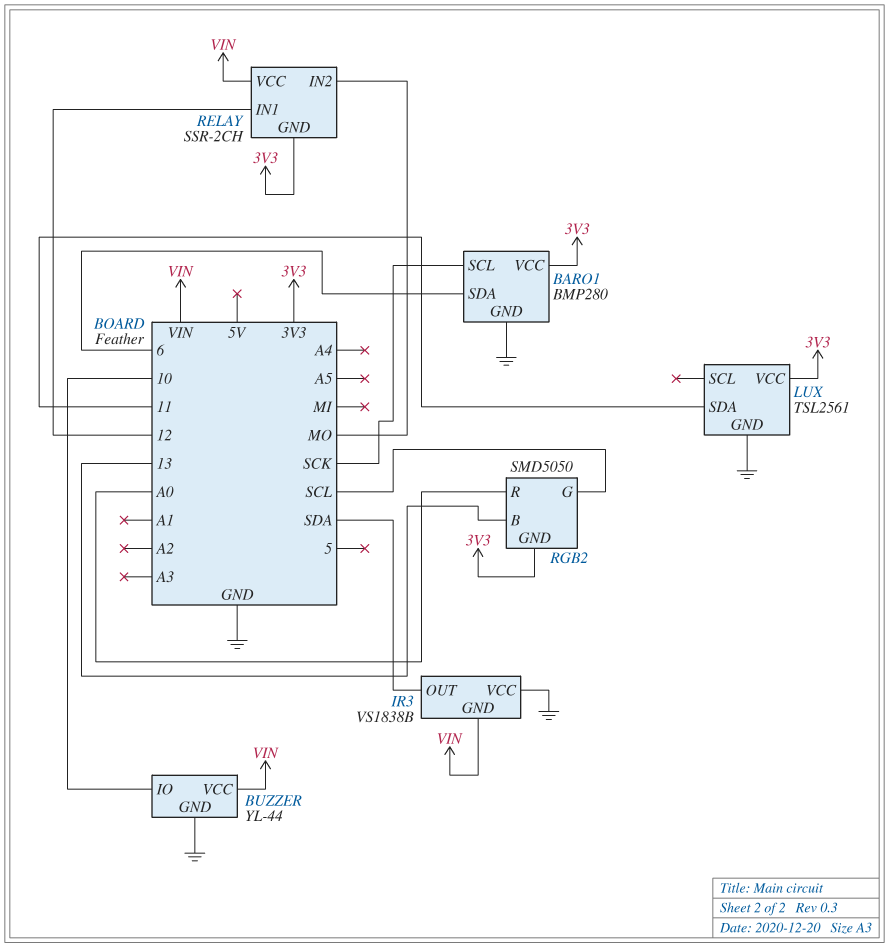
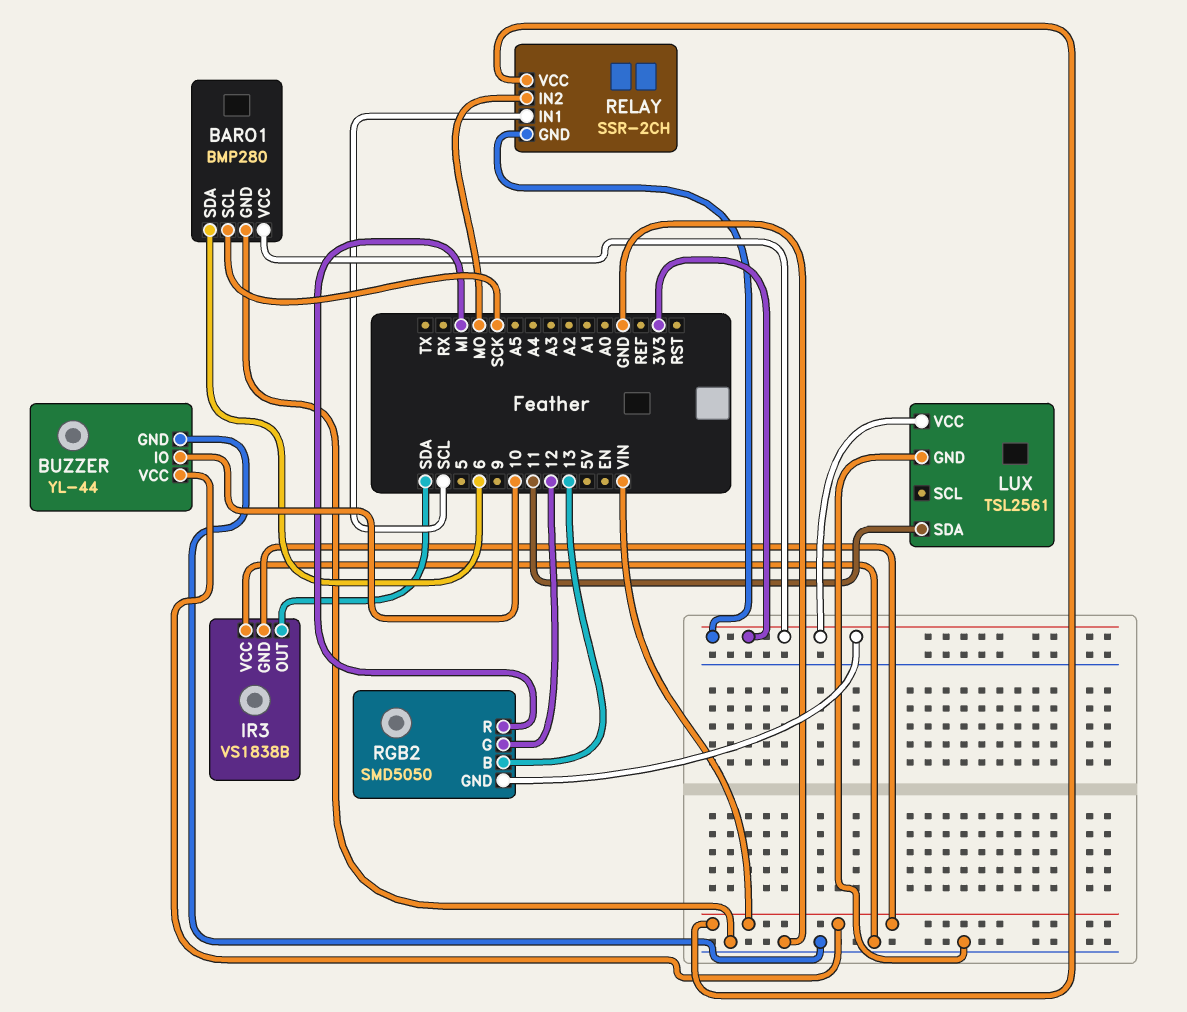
RELAY pin IN1: 12 -> SCL
RGB2 pin G: SCL -> 12
RGB2 pin R: A0 -> MI

